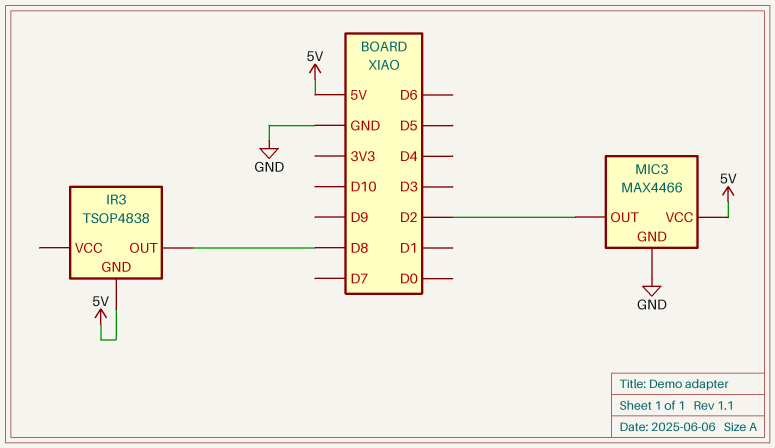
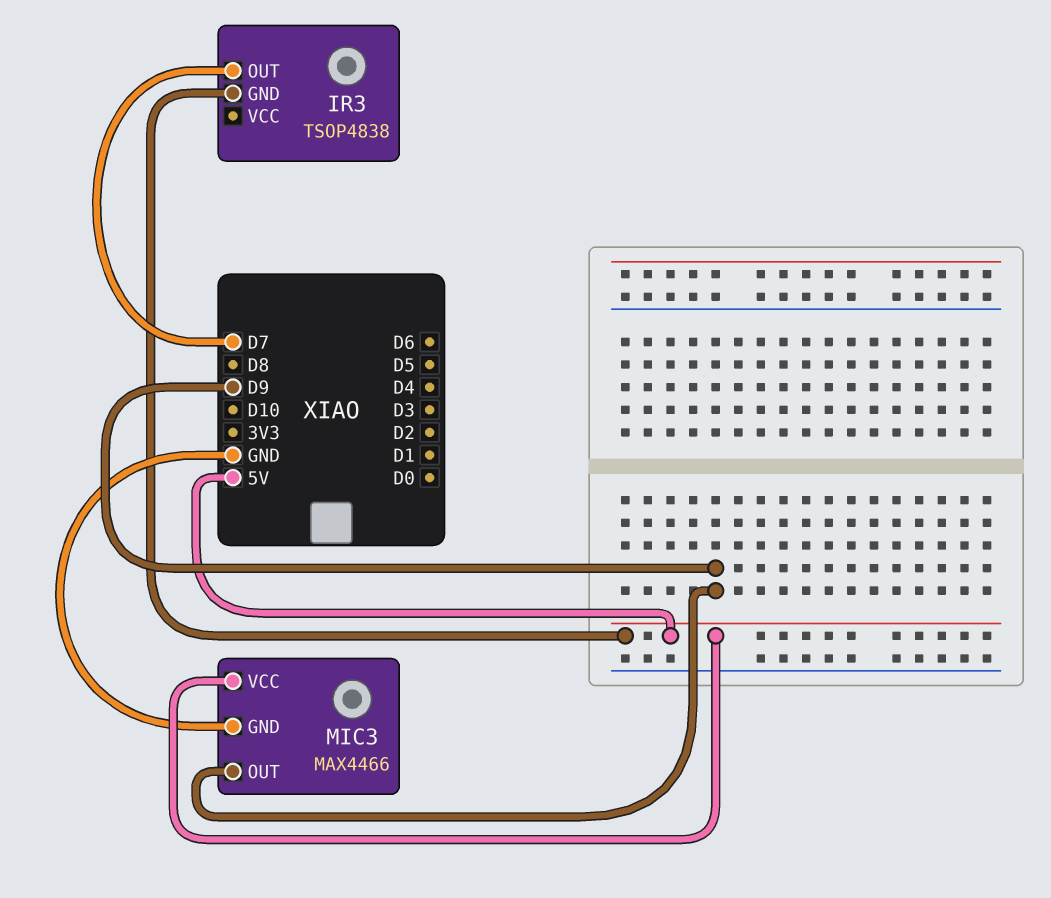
IR3 pin OUT: D8 -> D7
MIC3 pin OUT: D2 -> D9

